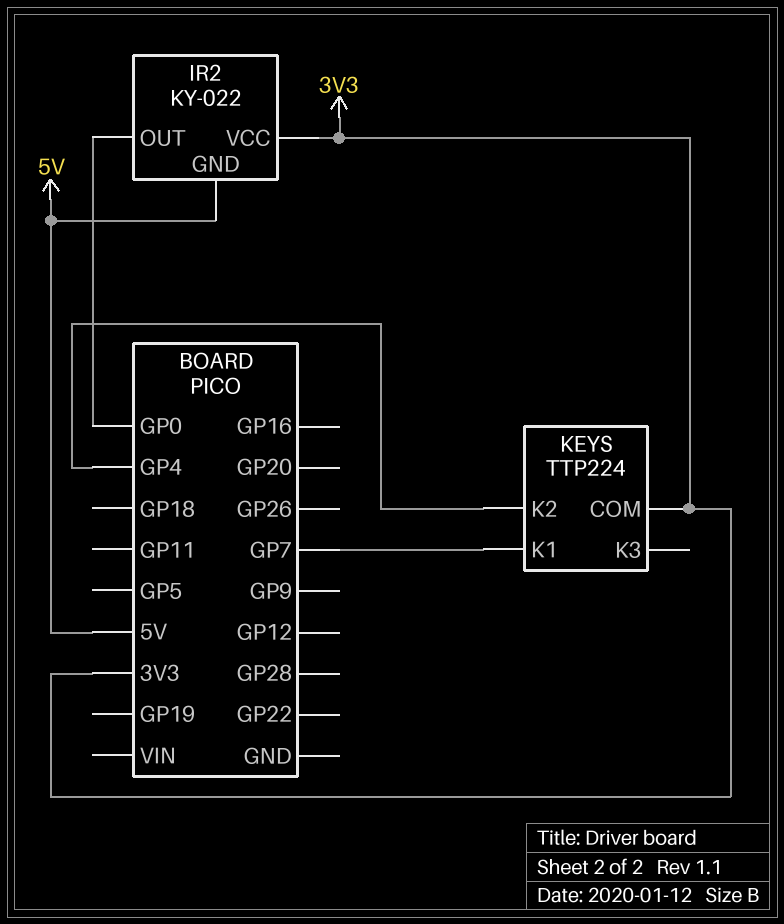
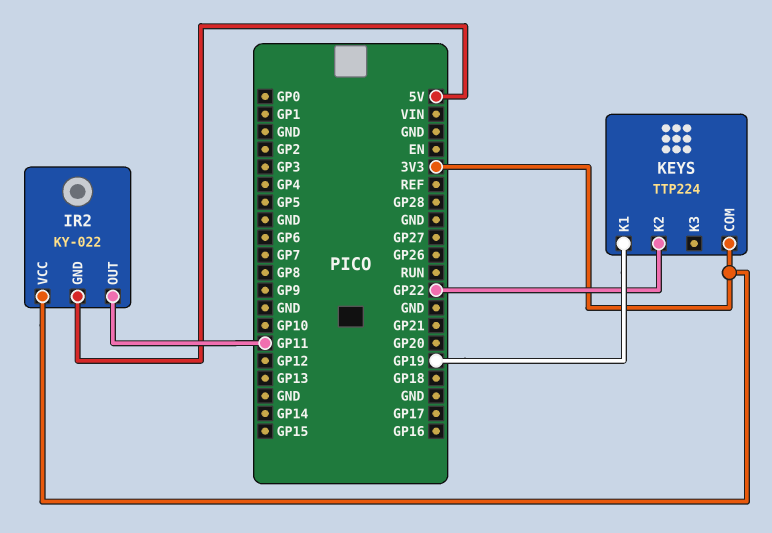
IR2 pin OUT: GP0 -> GP11
KEYS pin K1: GP7 -> GP19
KEYS pin K2: GP4 -> GP22

